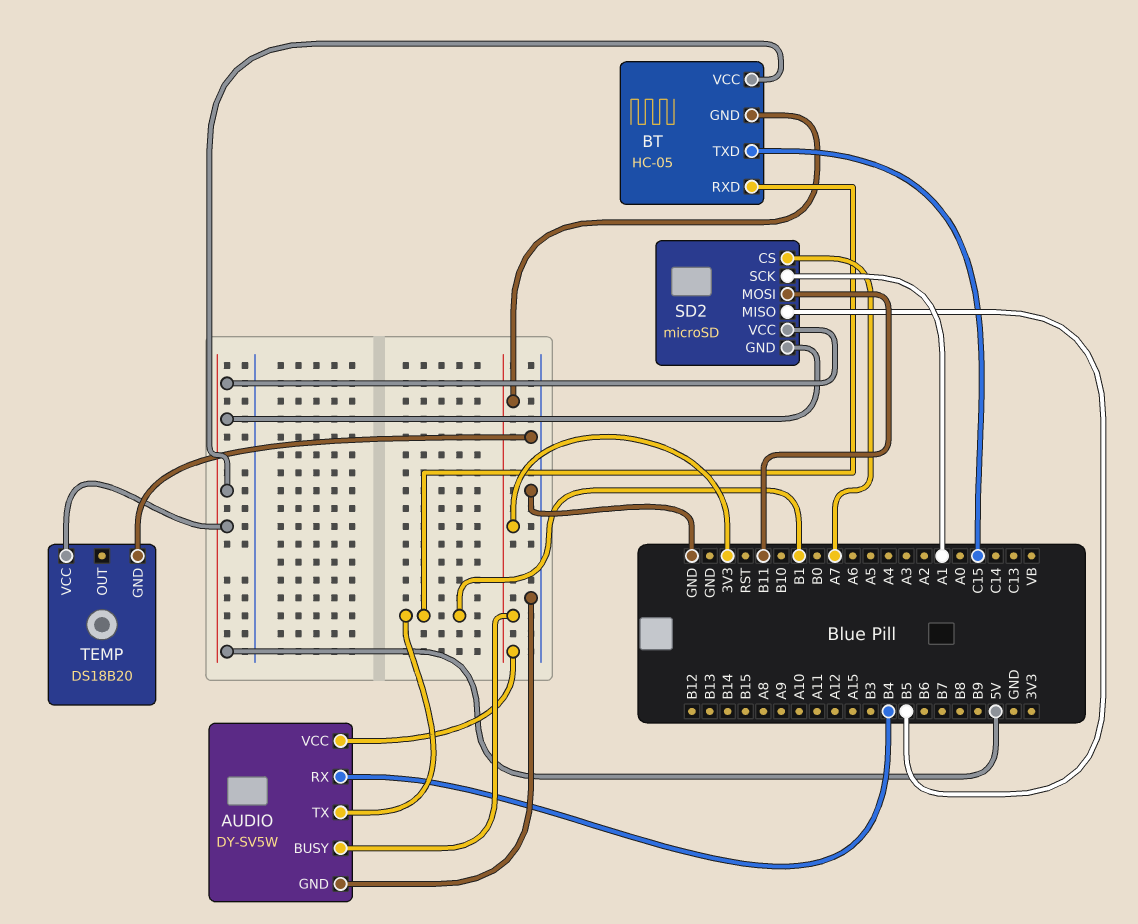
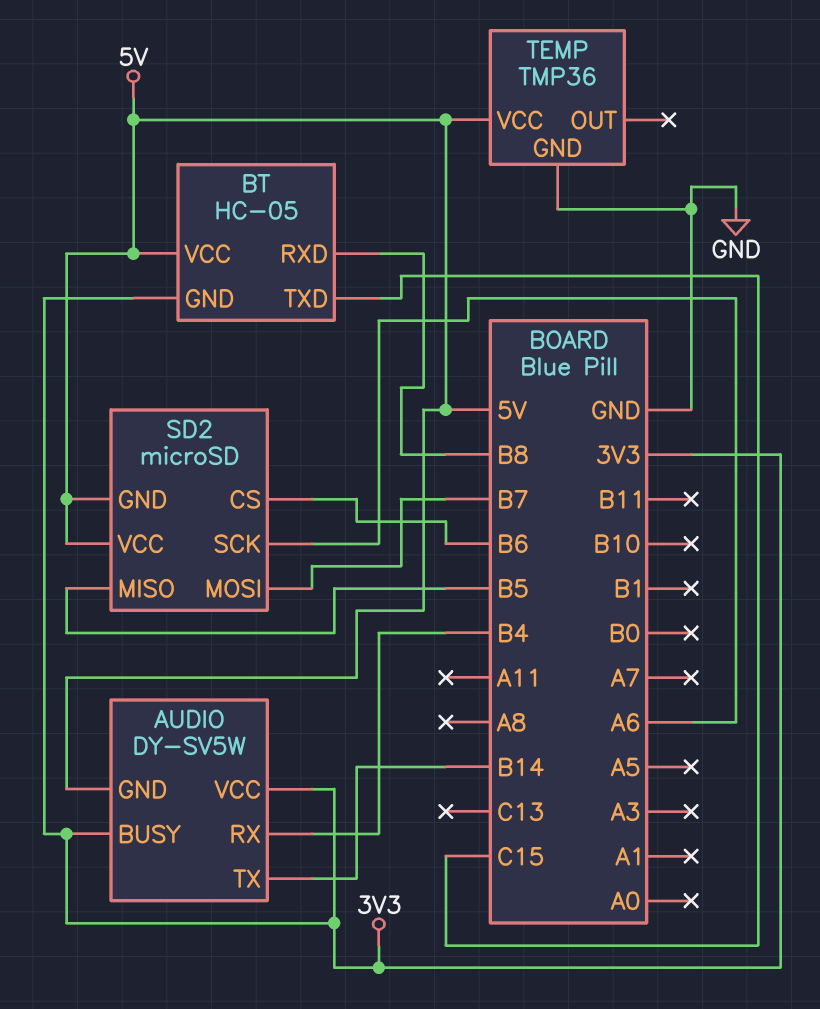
AUDIO pin GND: GND -> 5V
AUDIO pin TX: B1 -> B14
BT pin RXD: B1 -> B8
SD2 pin CS: A7 -> B6
SD2 pin MOSI: B11 -> B7
SD2 pin SCK: A1 -> A6
TEMP: DS18B20 -> TMP36

